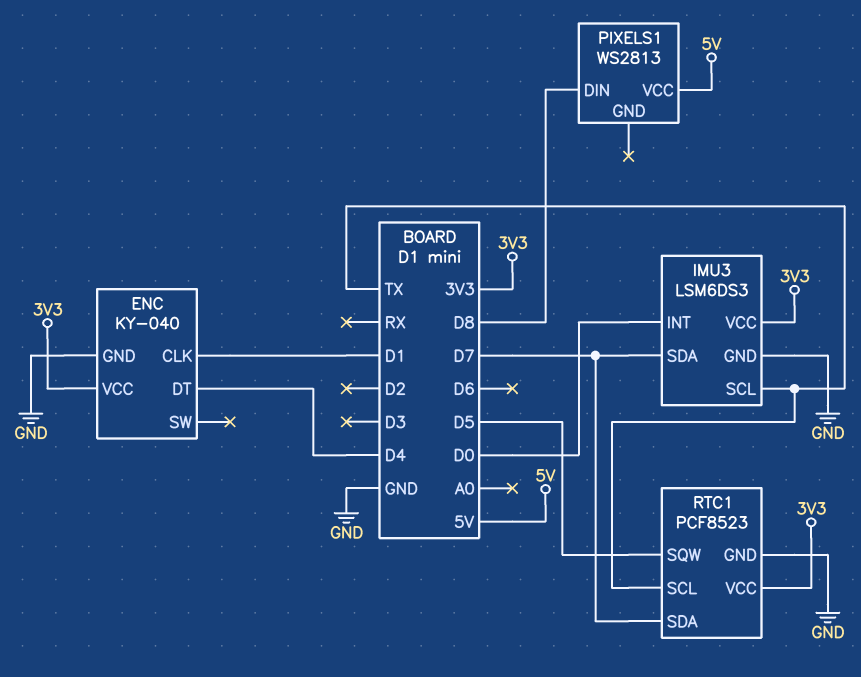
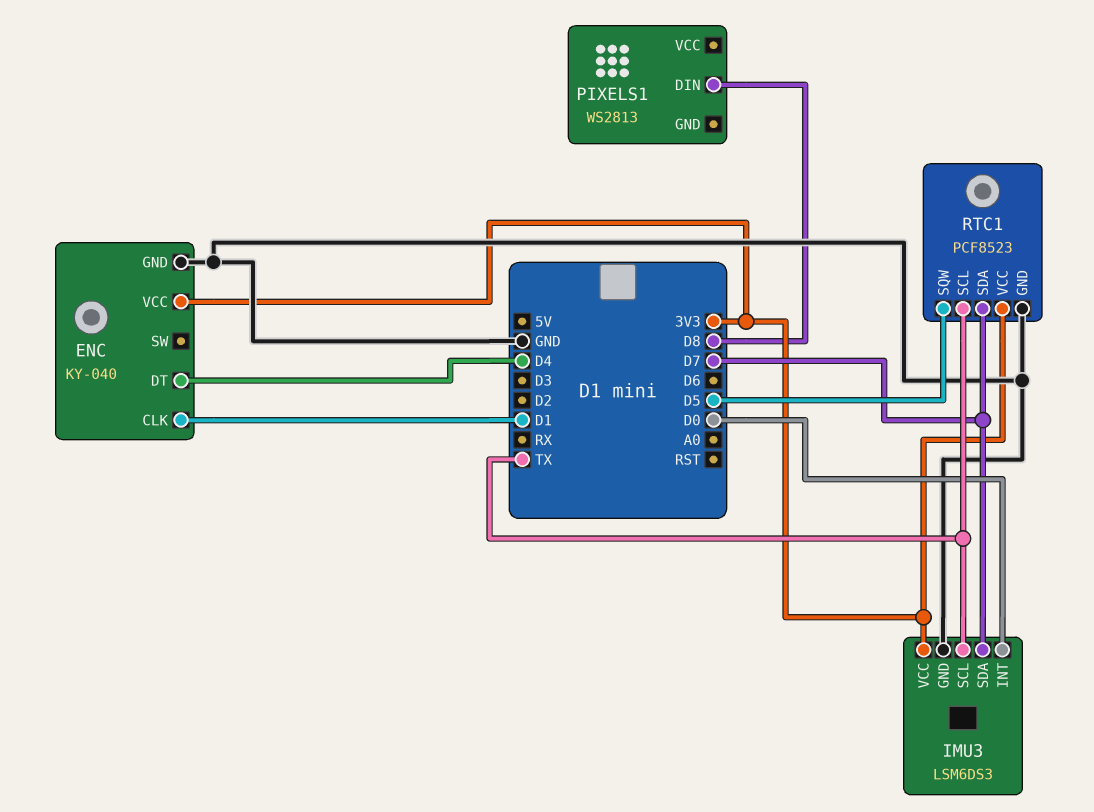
PIXELS1 pin VCC: 5V -> none

